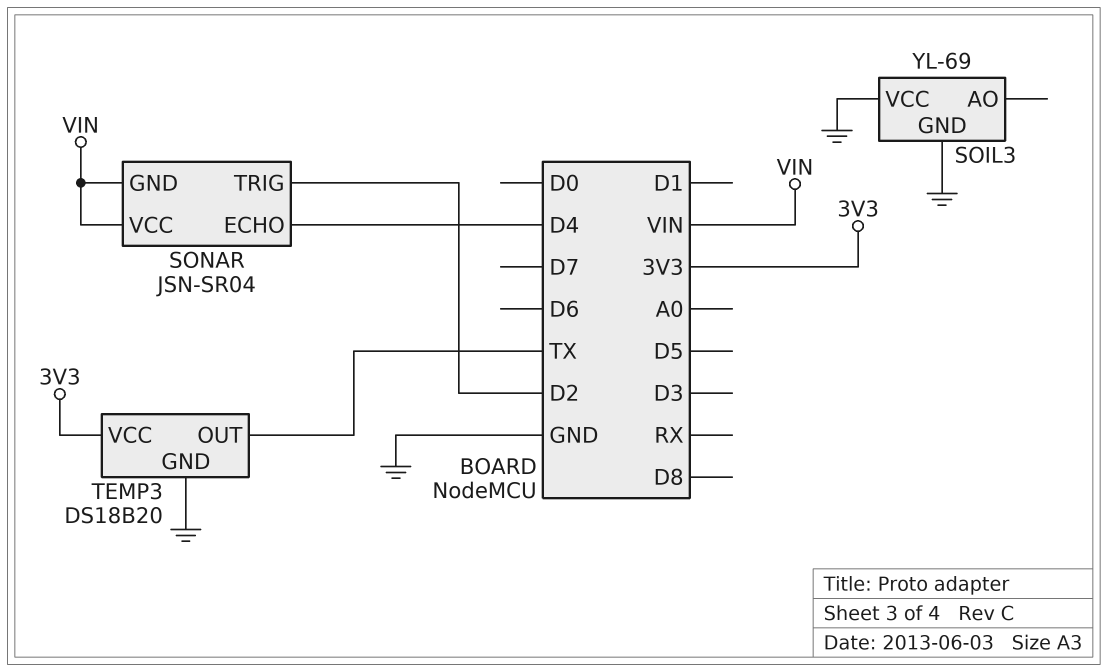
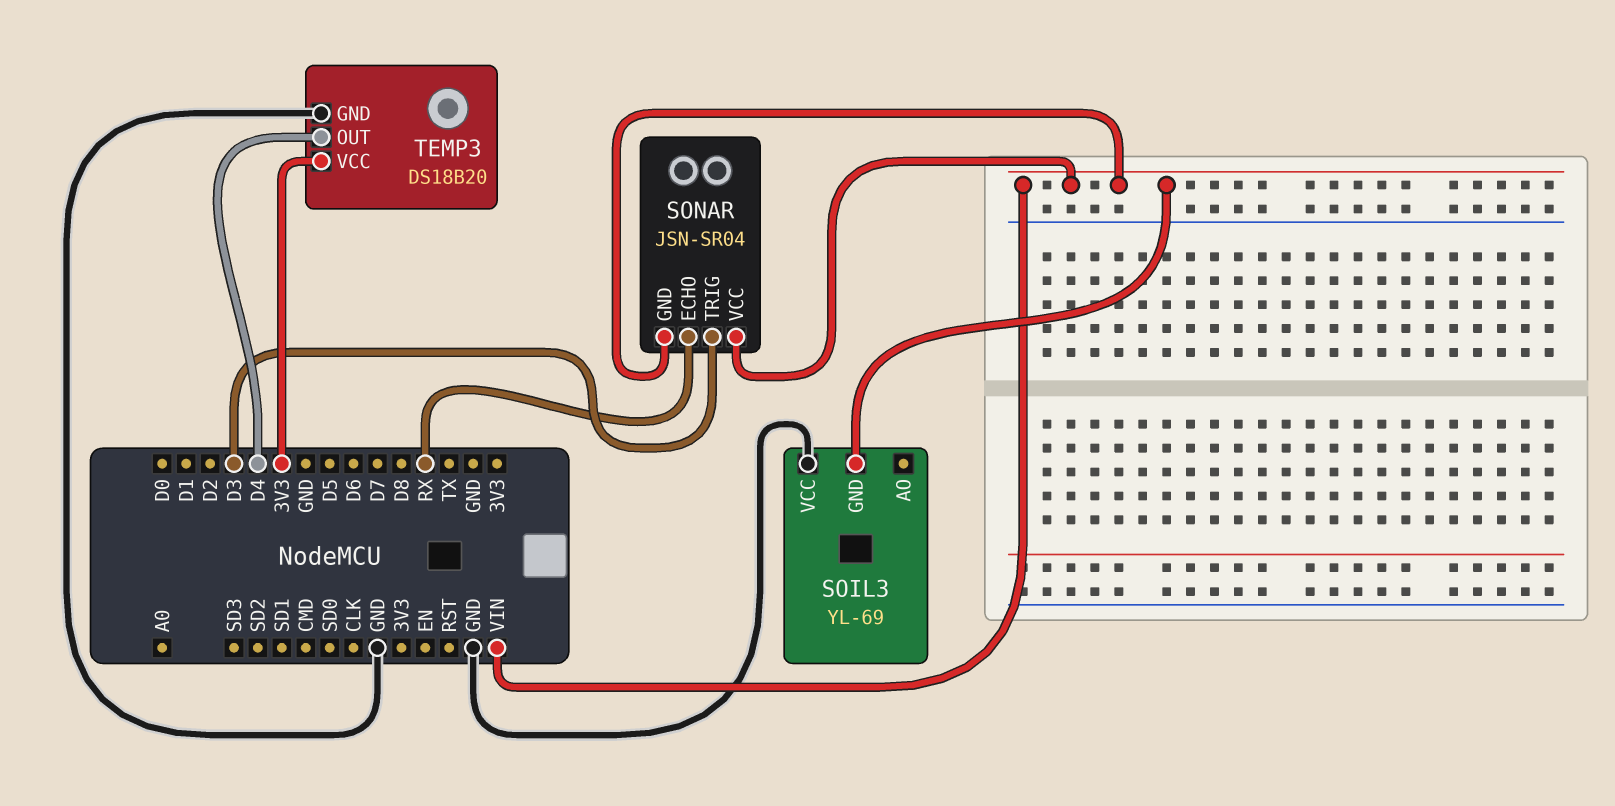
SOIL3 pin GND: GND -> VIN
SONAR pin ECHO: D4 -> RX
SONAR pin TRIG: D2 -> D3
TEMP3 pin OUT: TX -> D4

